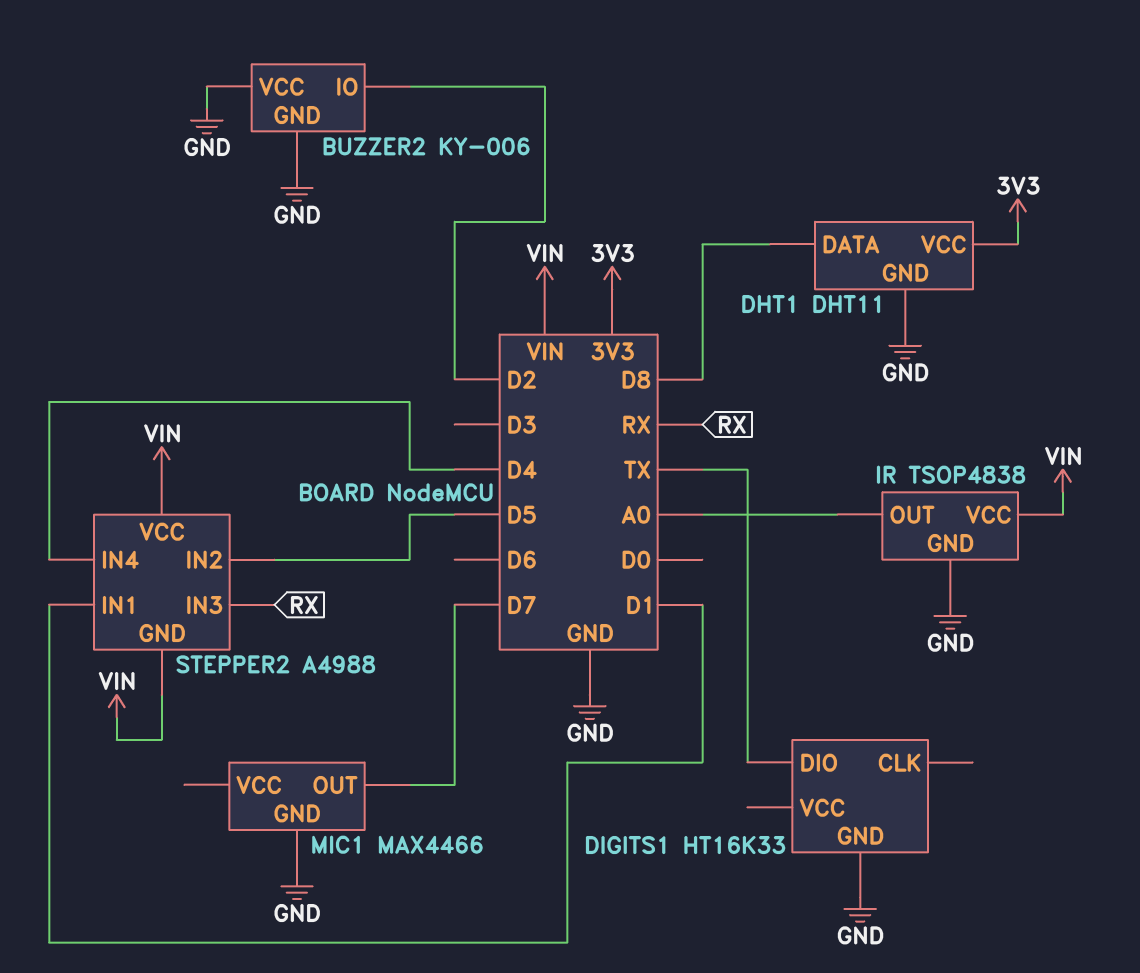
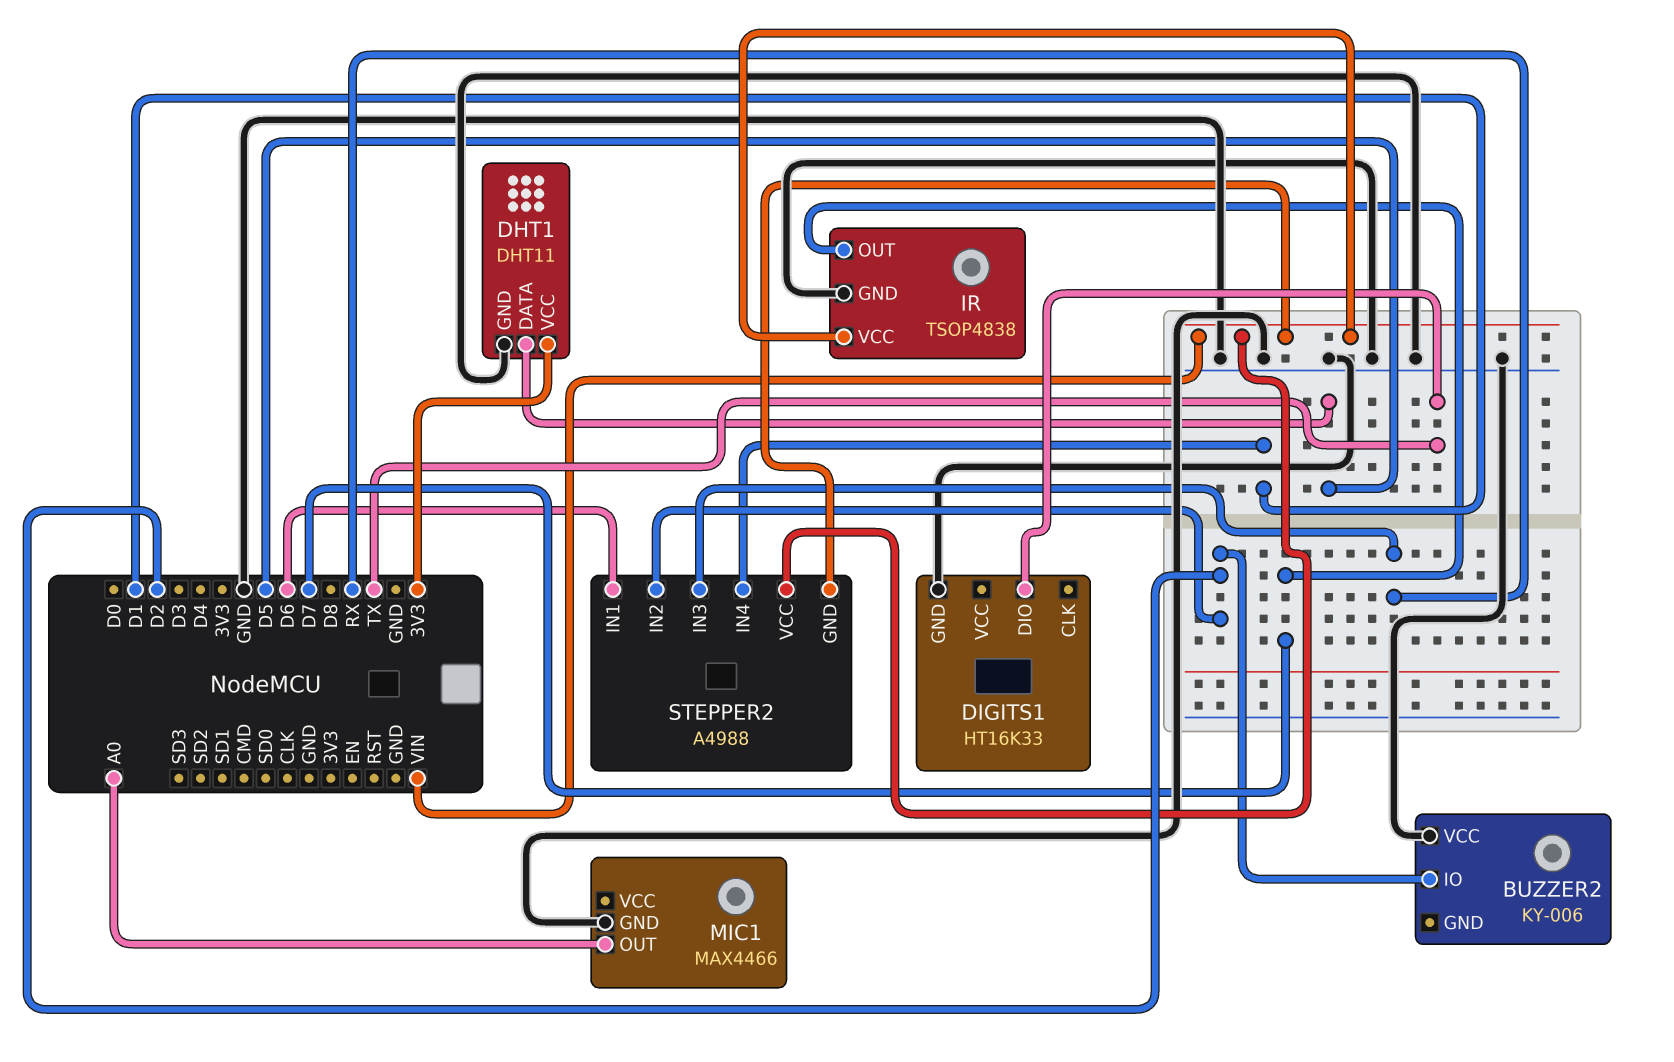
BUZZER2 pin GND: GND -> none
DHT1 pin DATA: D8 -> D5
IR pin OUT: A0 -> D7
MIC1 pin OUT: D7 -> A0
STEPPER2 pin IN1: D1 -> D6
STEPPER2 pin IN2: D5 -> D2
STEPPER2 pin IN4: D4 -> D1

